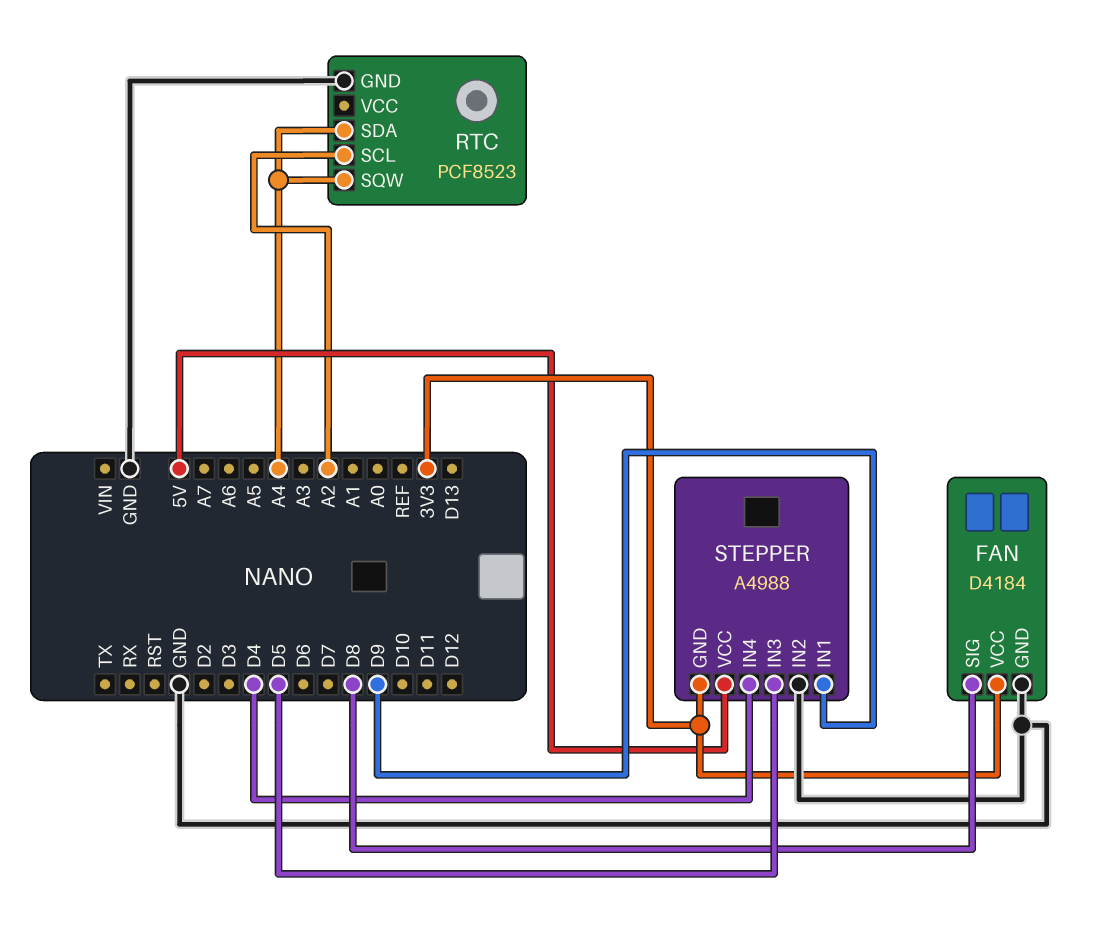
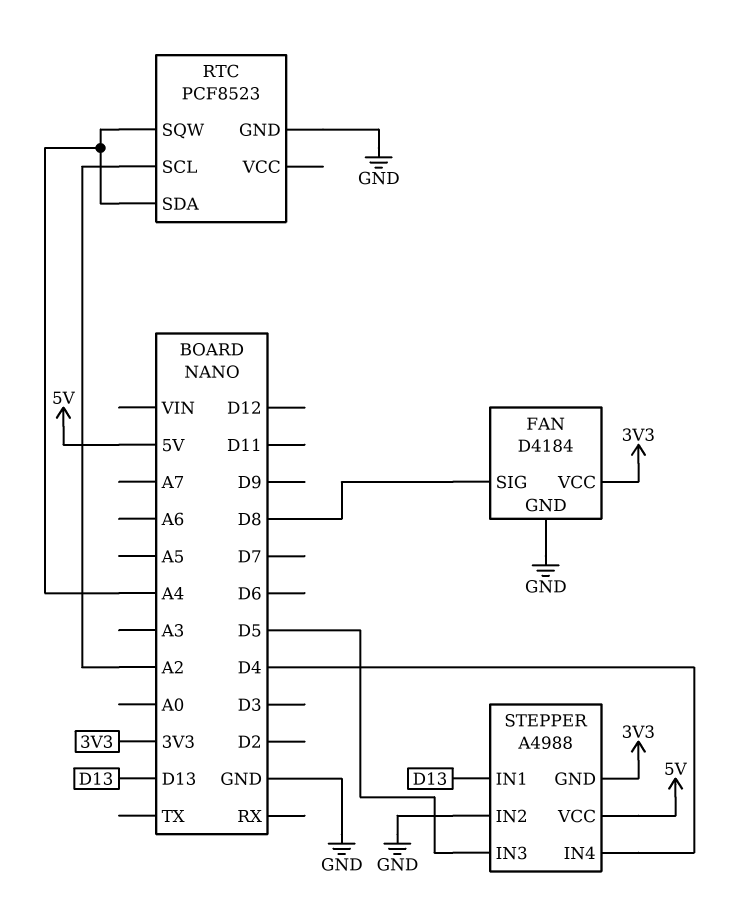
STEPPER pin IN1: D9 -> D13

